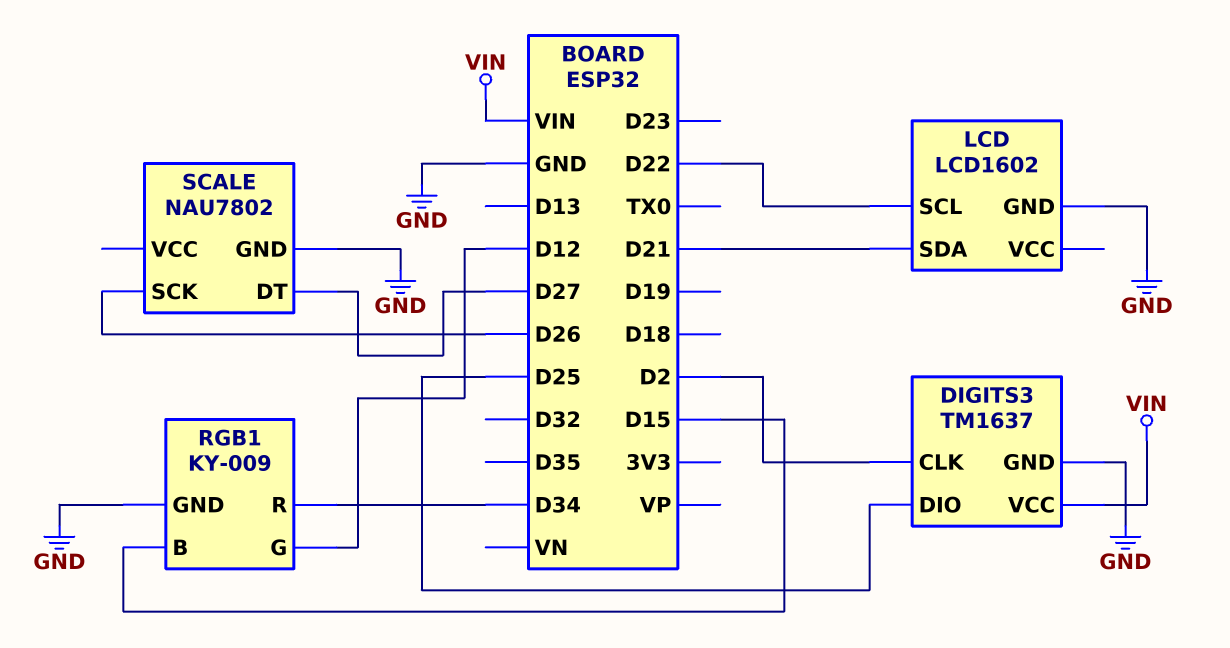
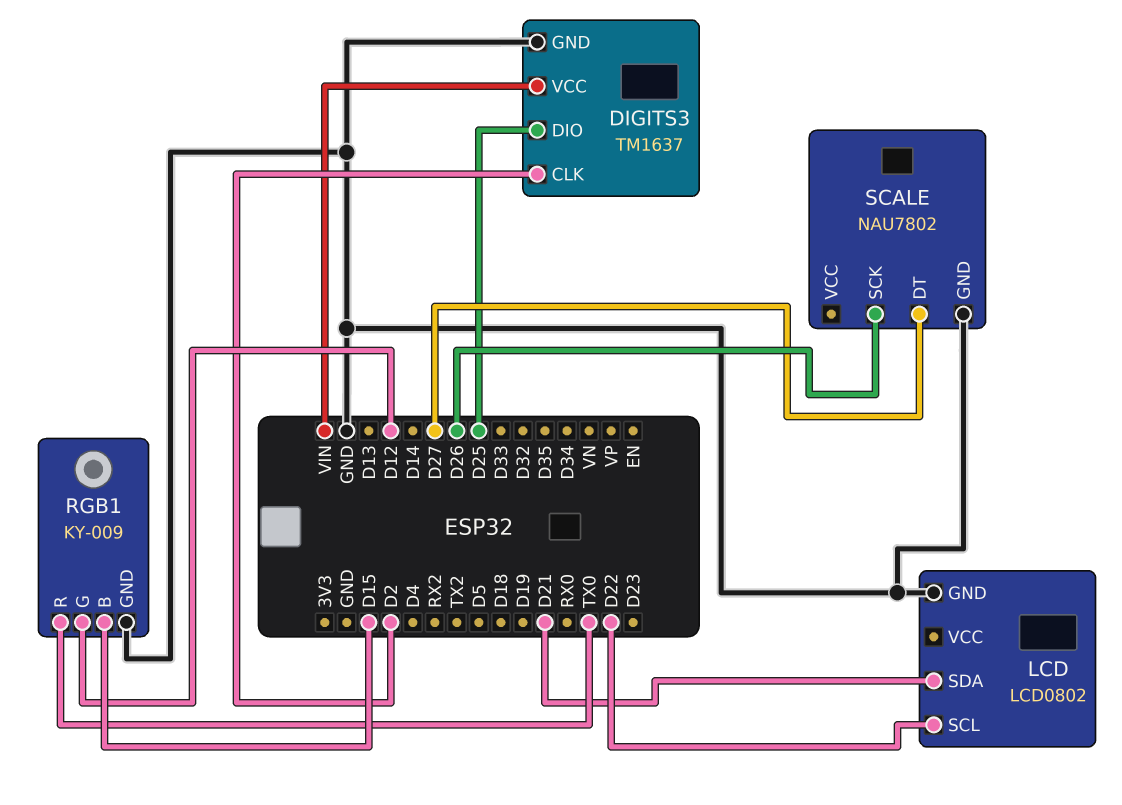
LCD: LCD1602 -> LCD0802
RGB1 pin R: D34 -> TX0

